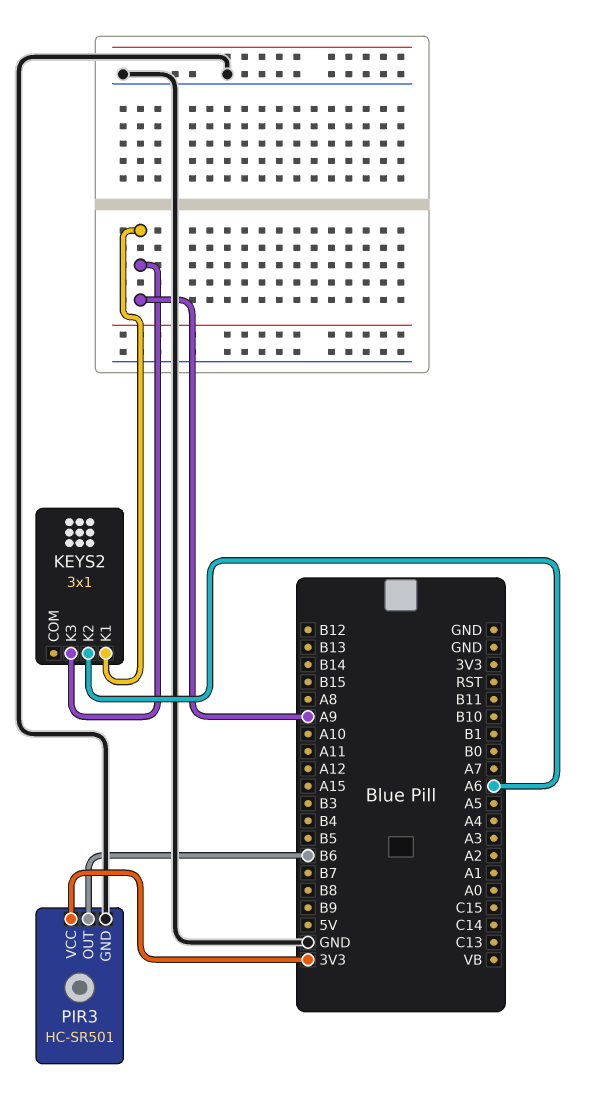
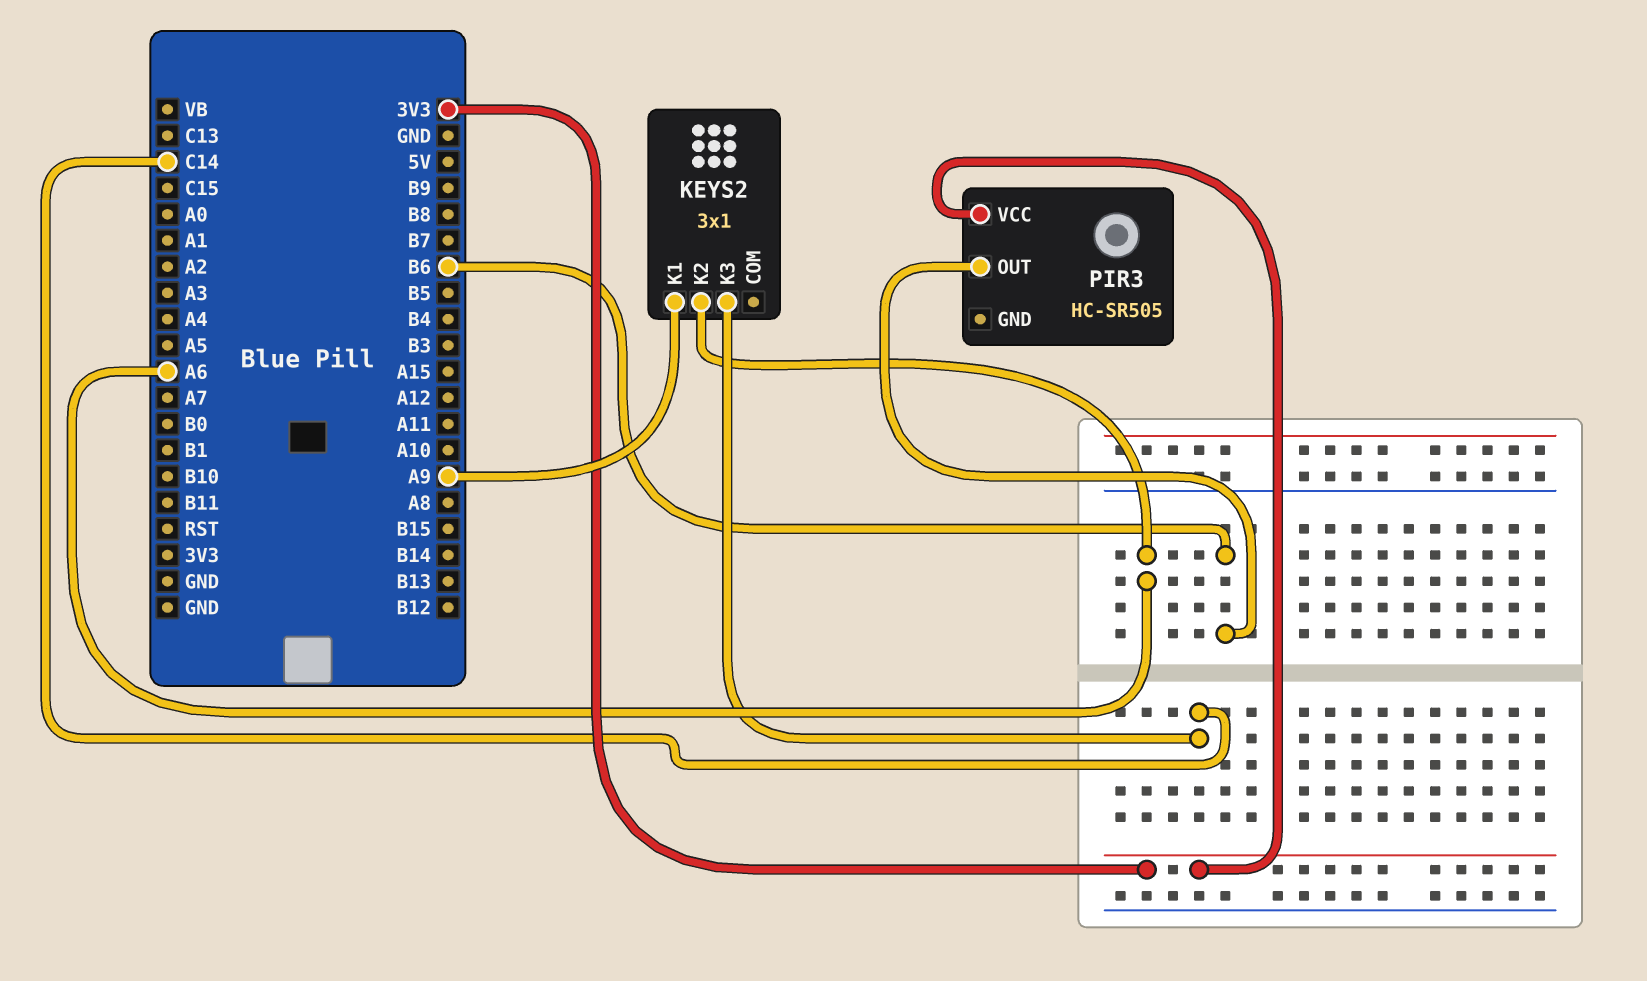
KEYS2 pin K3: A9 -> C14
PIR3: HC-SR501 -> HC-SR505
PIR3 pin GND: GND -> none

